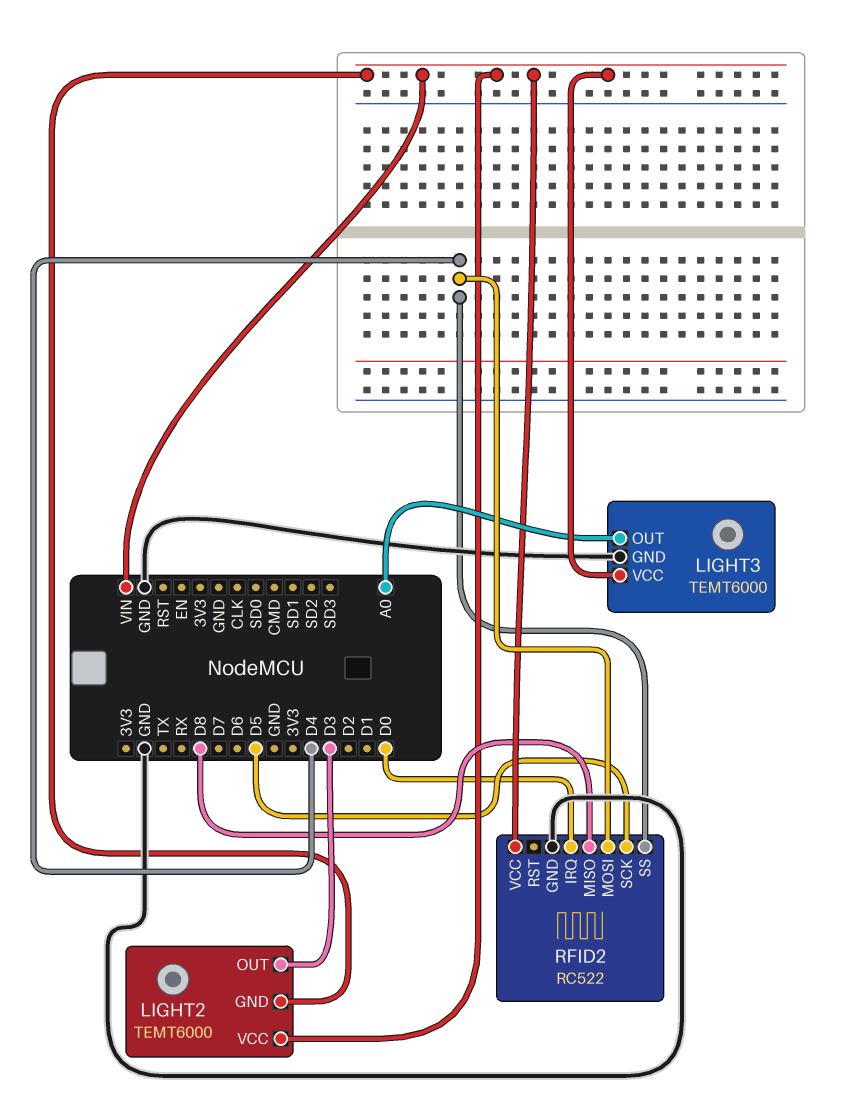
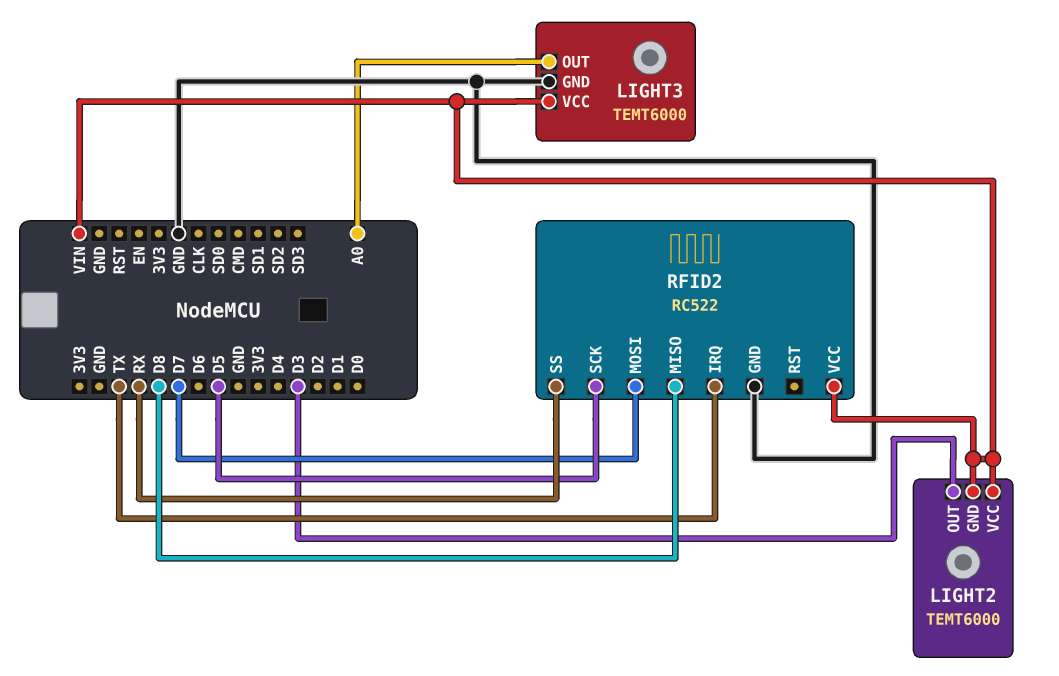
RFID2 pin IRQ: D0 -> TX
RFID2 pin MOSI: D4 -> D7
RFID2 pin SS: D4 -> RX

